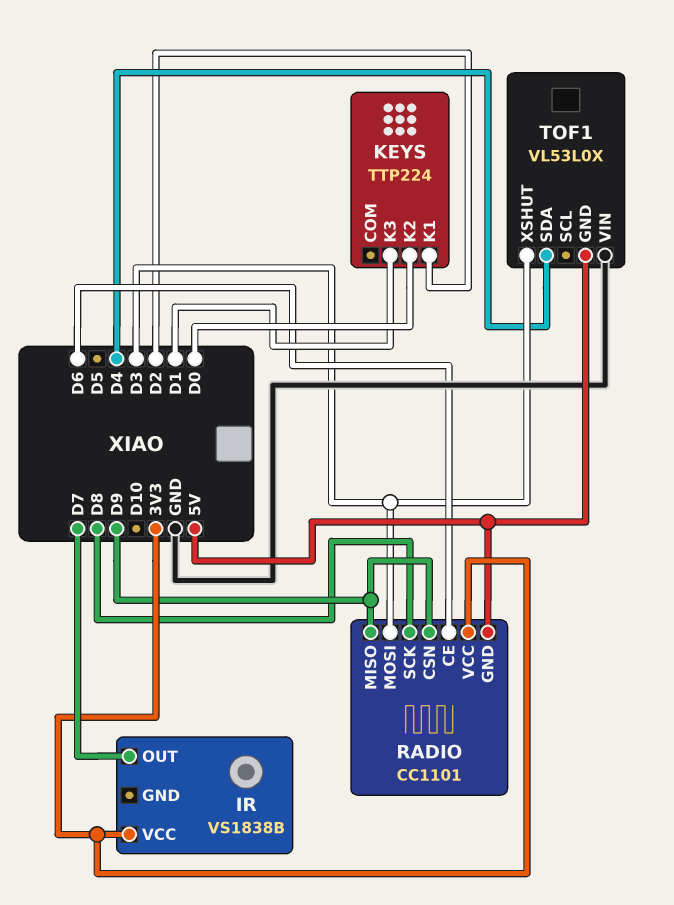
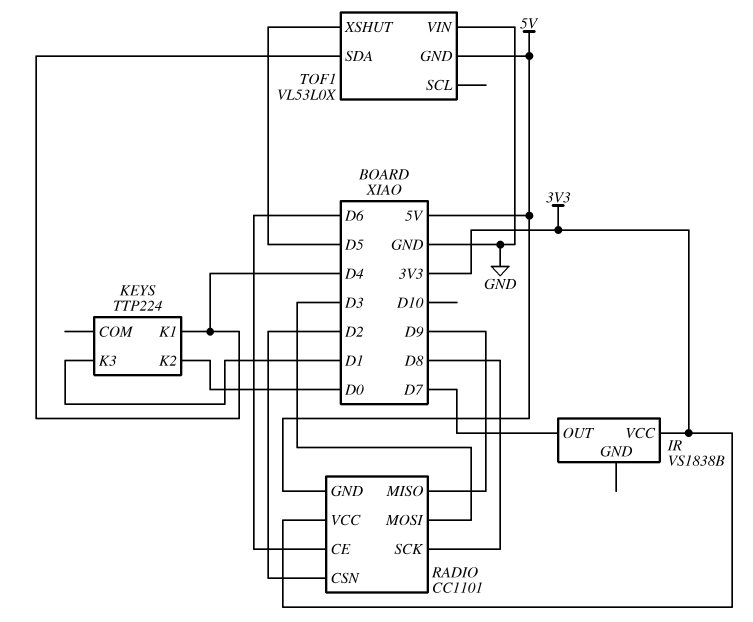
KEYS pin K1: D2 -> D4
RADIO pin CSN: D9 -> D2
TOF1 pin XSHUT: D3 -> D5

